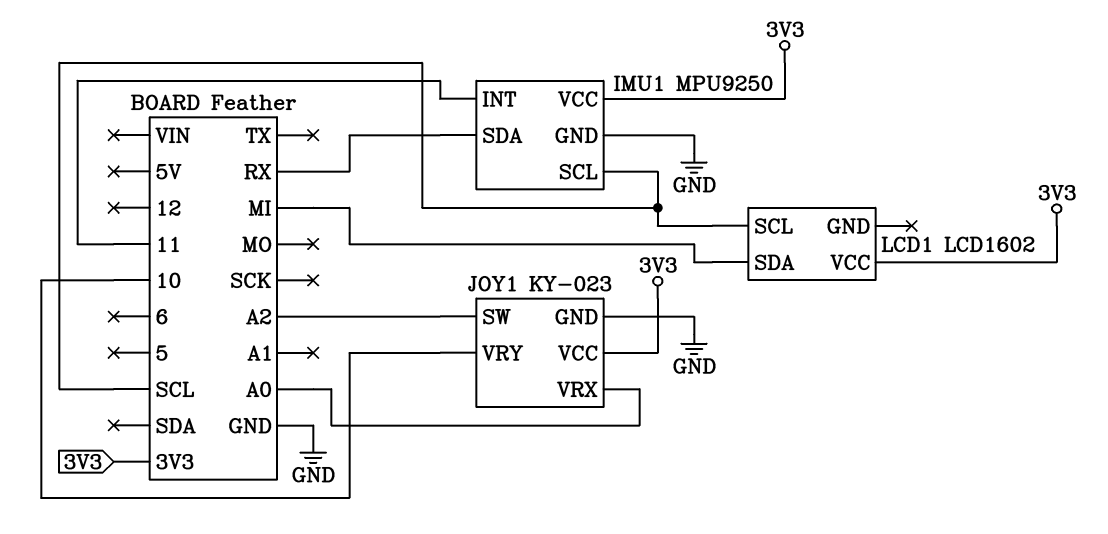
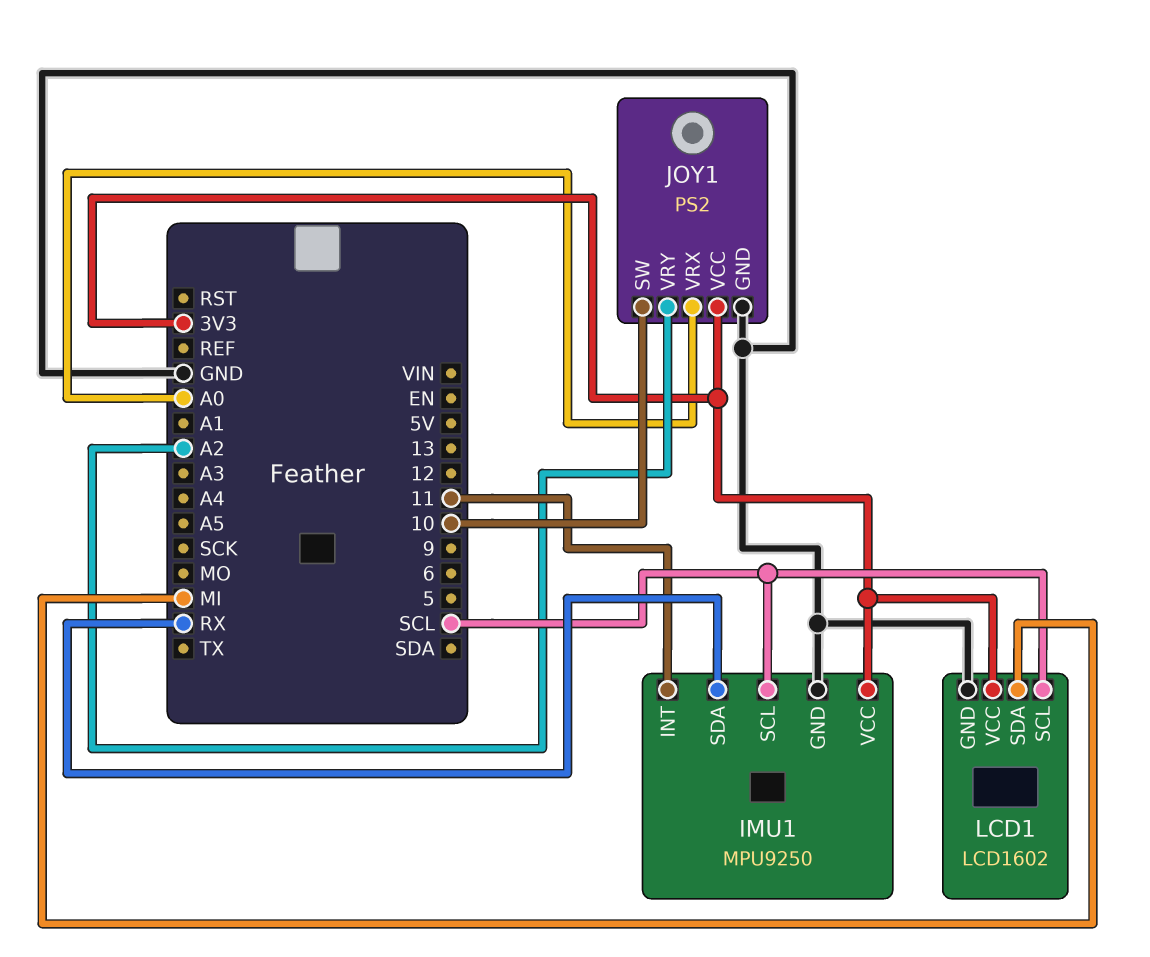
JOY1: KY-023 -> PS2
JOY1 pin SW: A2 -> 10
JOY1 pin VRY: 10 -> A2
LCD1 pin GND: none -> GND

